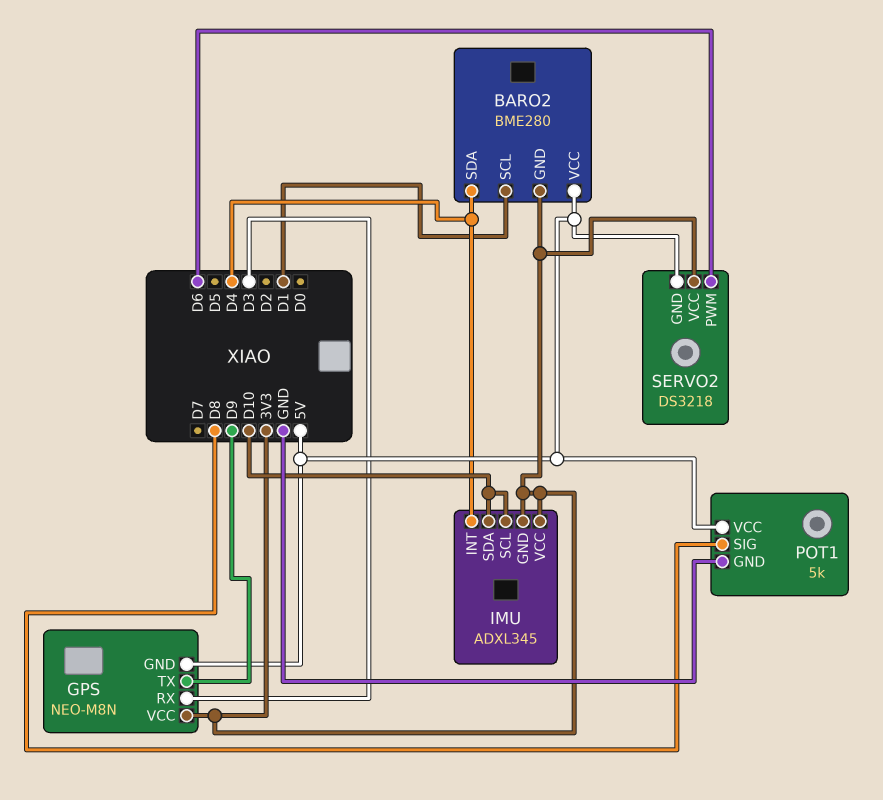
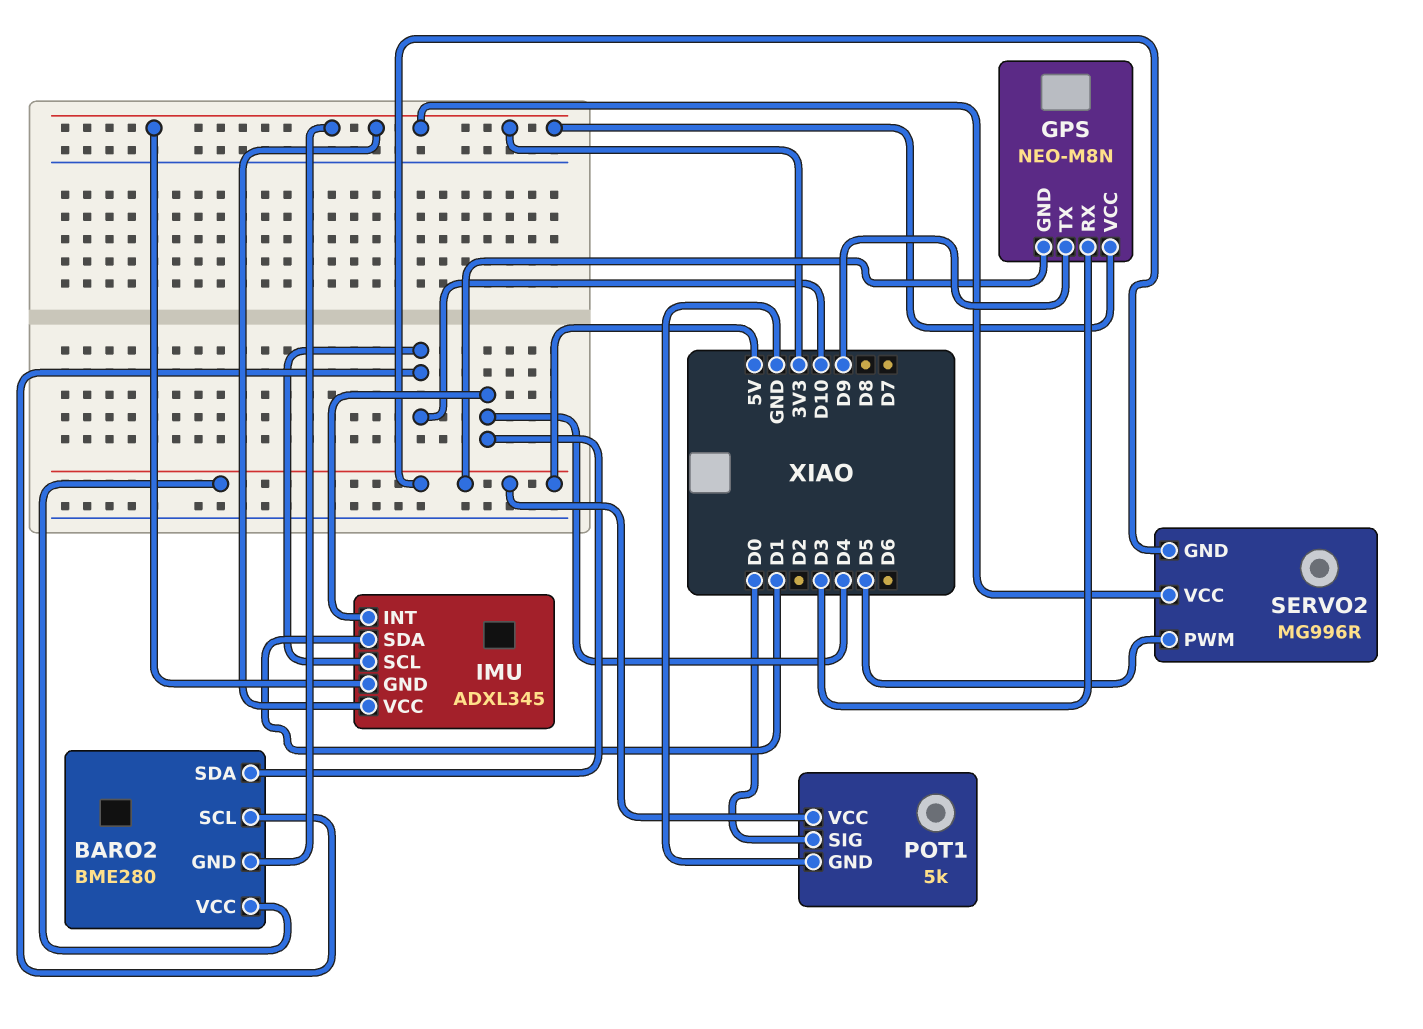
BARO2 pin SCL: D1 -> D10
IMU pin SDA: D10 -> D1
POT1 pin SIG: D8 -> D0
SERVO2: DS3218 -> MG996R
SERVO2 pin PWM: D6 -> D5

